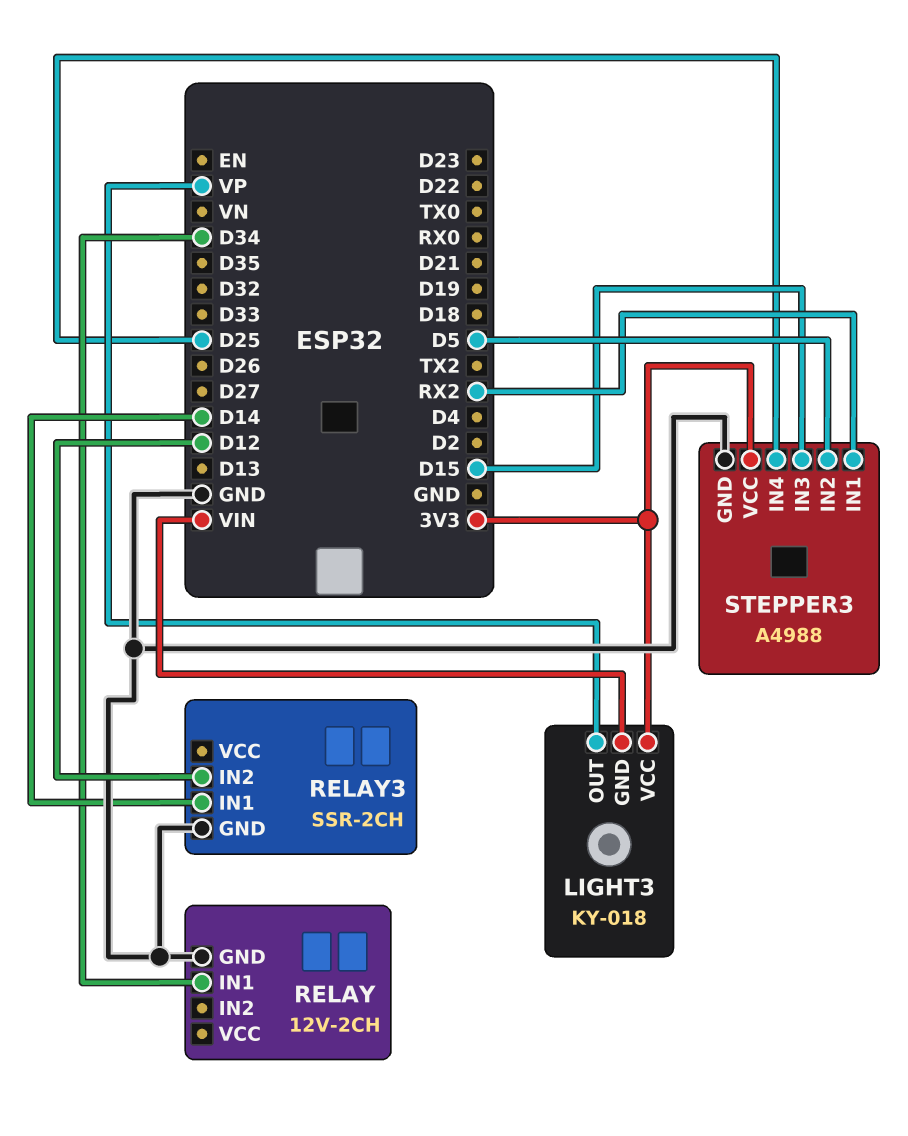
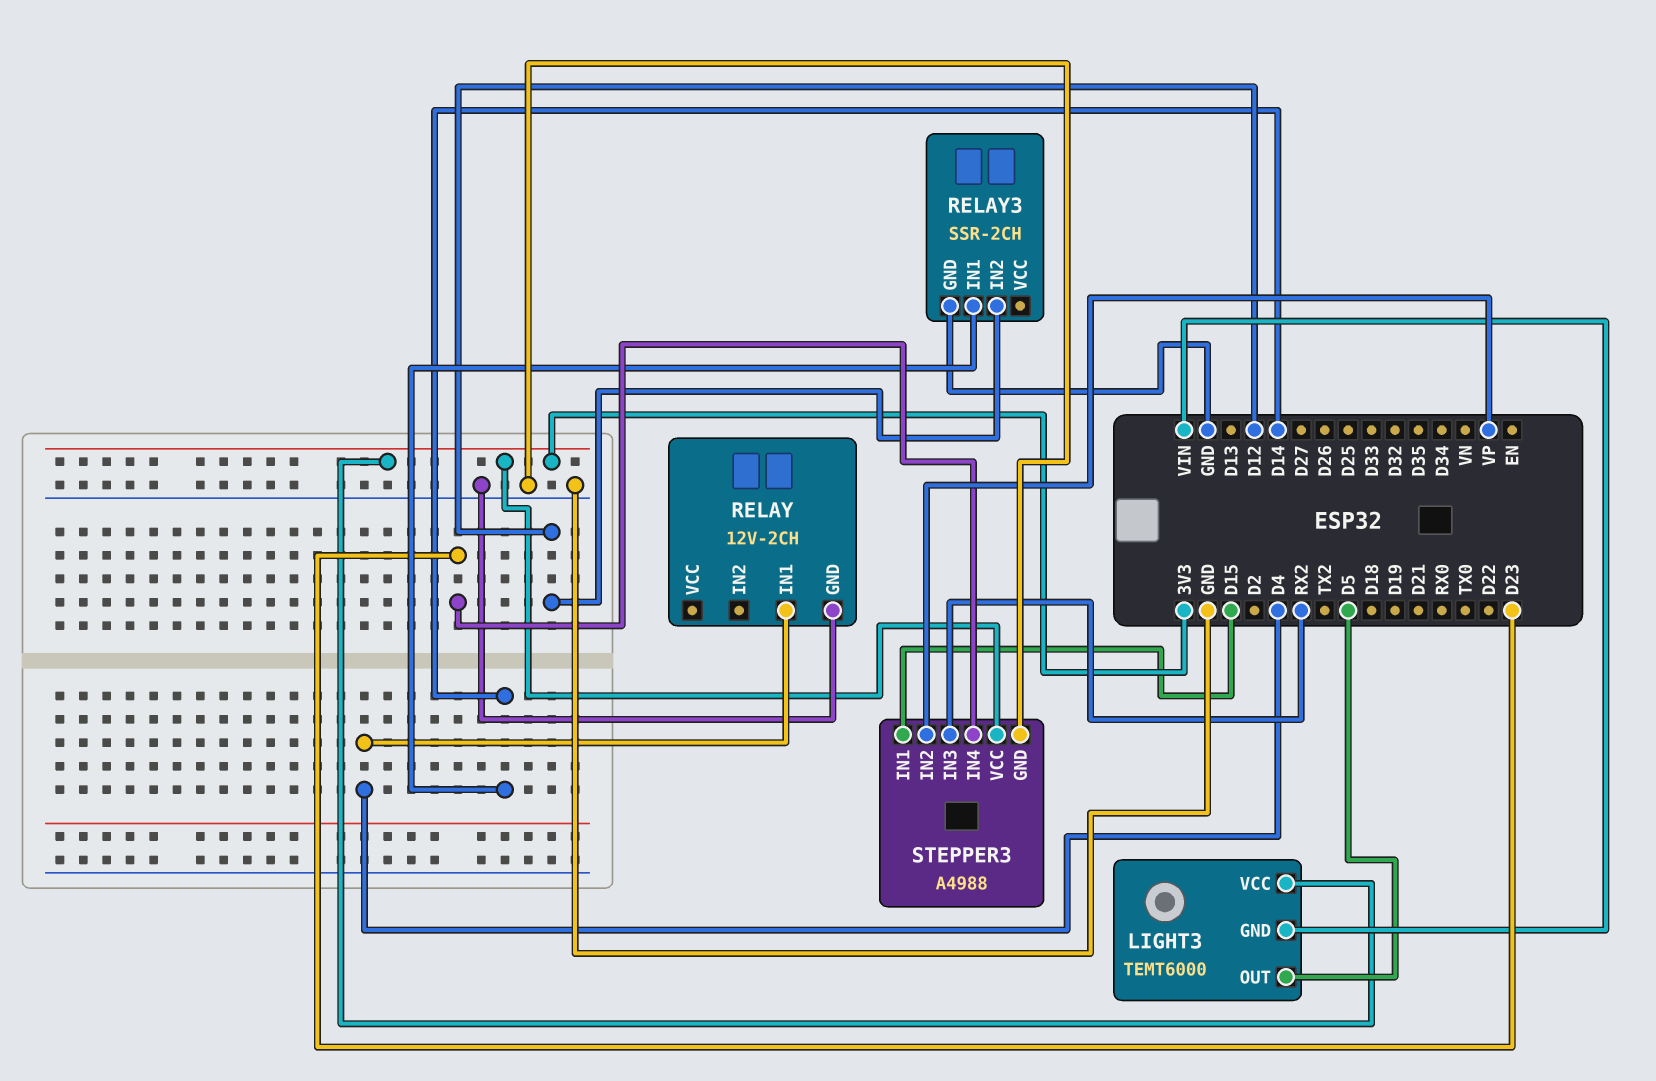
LIGHT3: KY-018 -> TEMT6000
LIGHT3 pin OUT: VP -> D5
RELAY pin IN1: D34 -> D4
STEPPER3 pin IN1: RX2 -> D15
STEPPER3 pin IN2: D5 -> VP
STEPPER3 pin IN3: D15 -> RX2
STEPPER3 pin IN4: D25 -> D23

